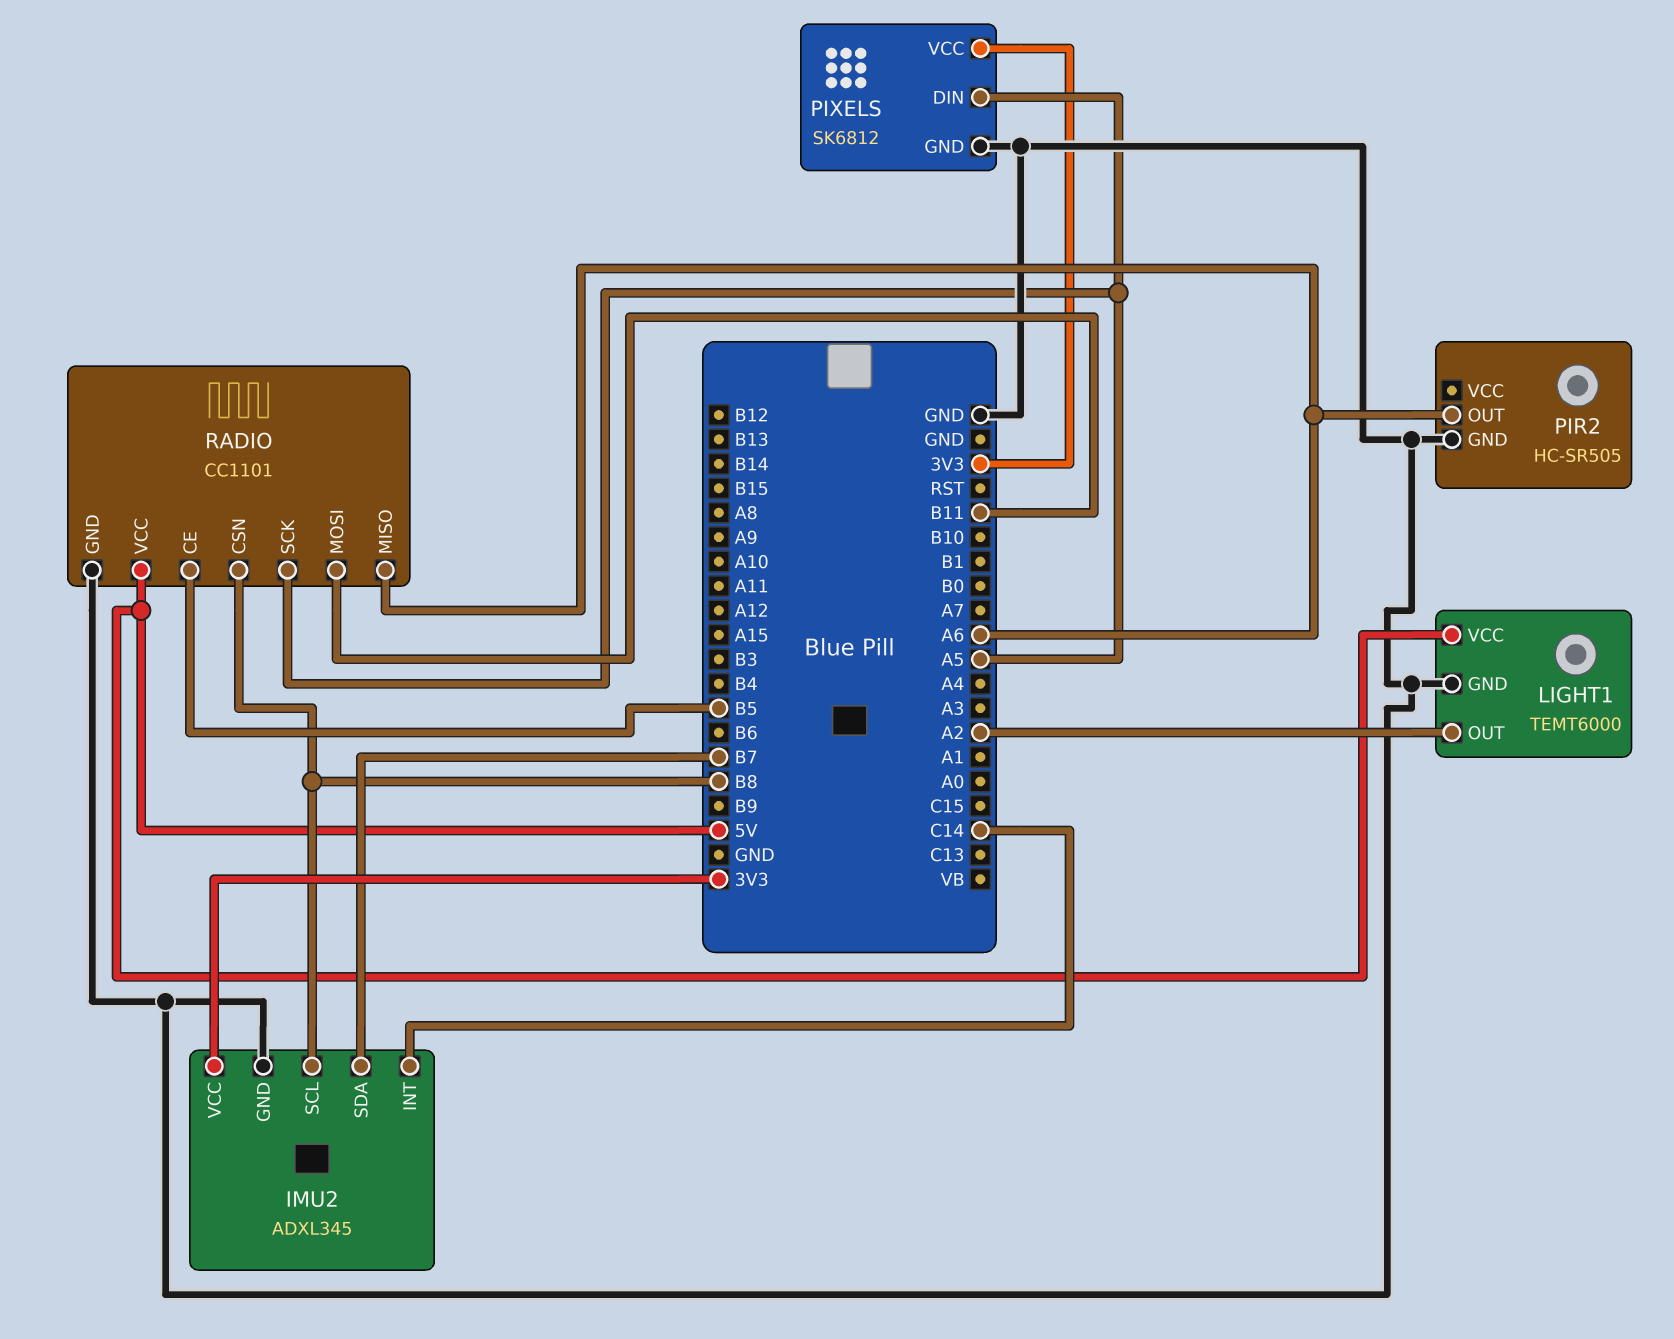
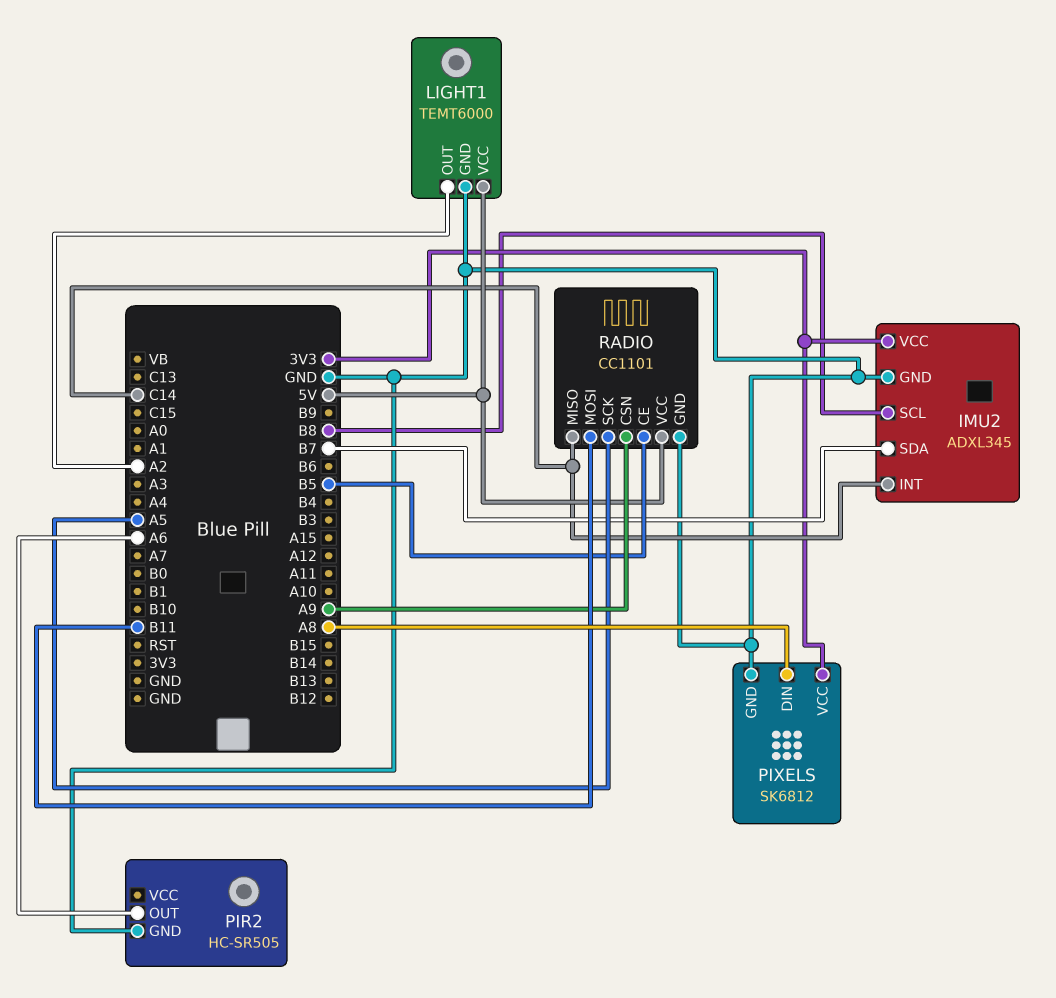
PIXELS pin DIN: A5 -> A8
RADIO pin CSN: B8 -> A9
RADIO pin MISO: A6 -> C14

